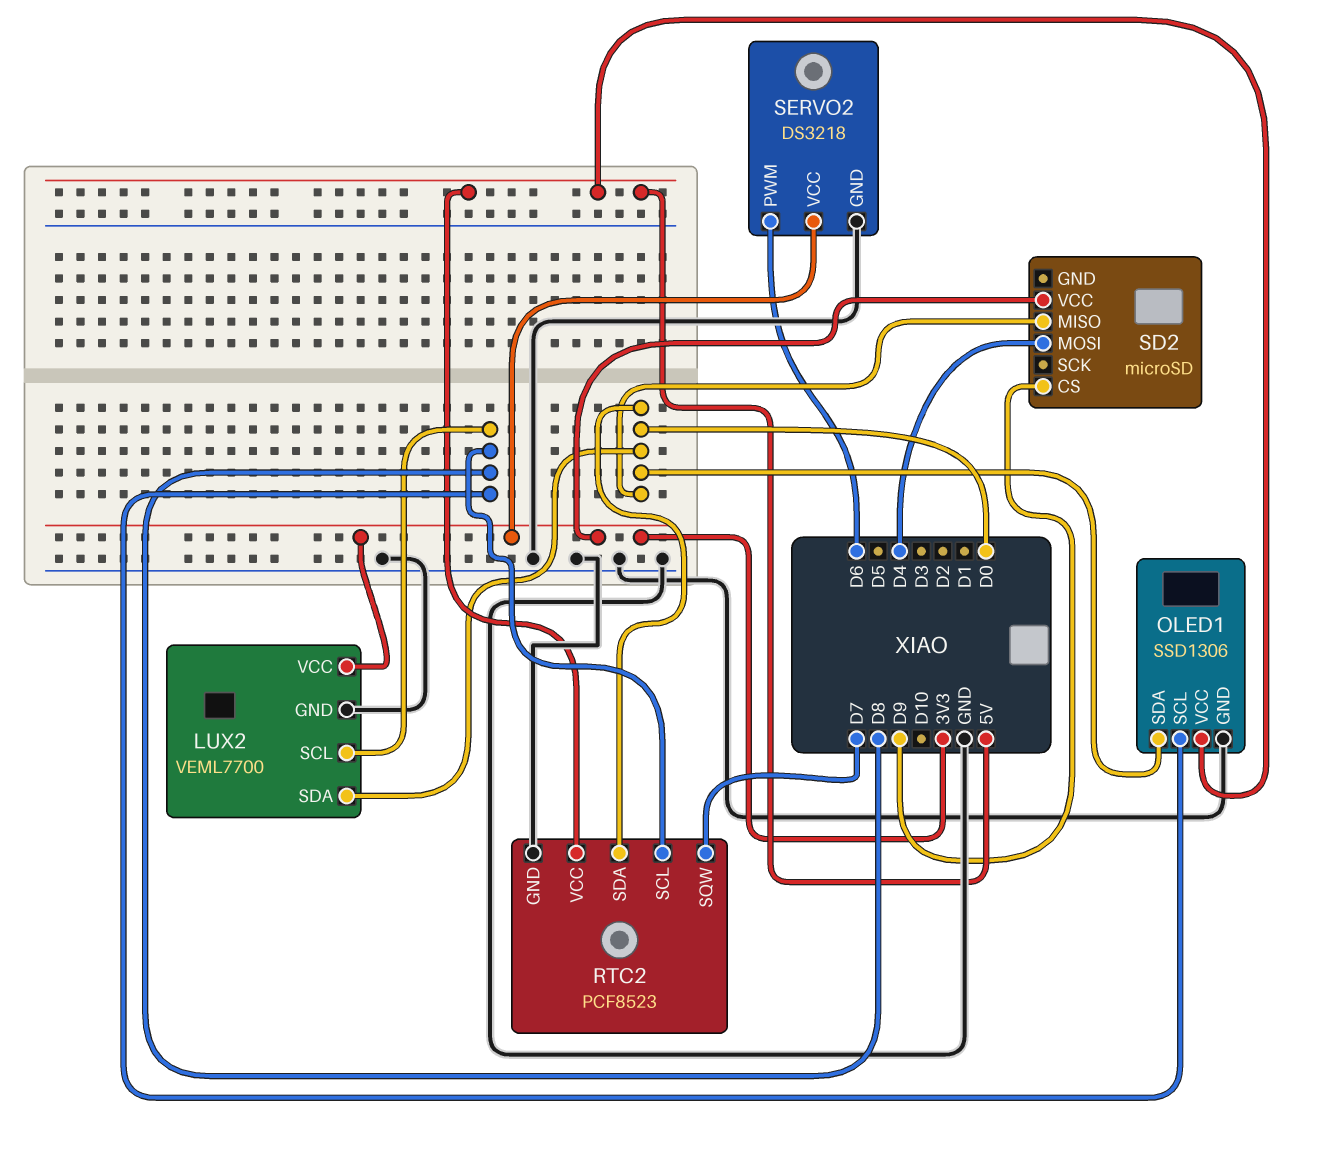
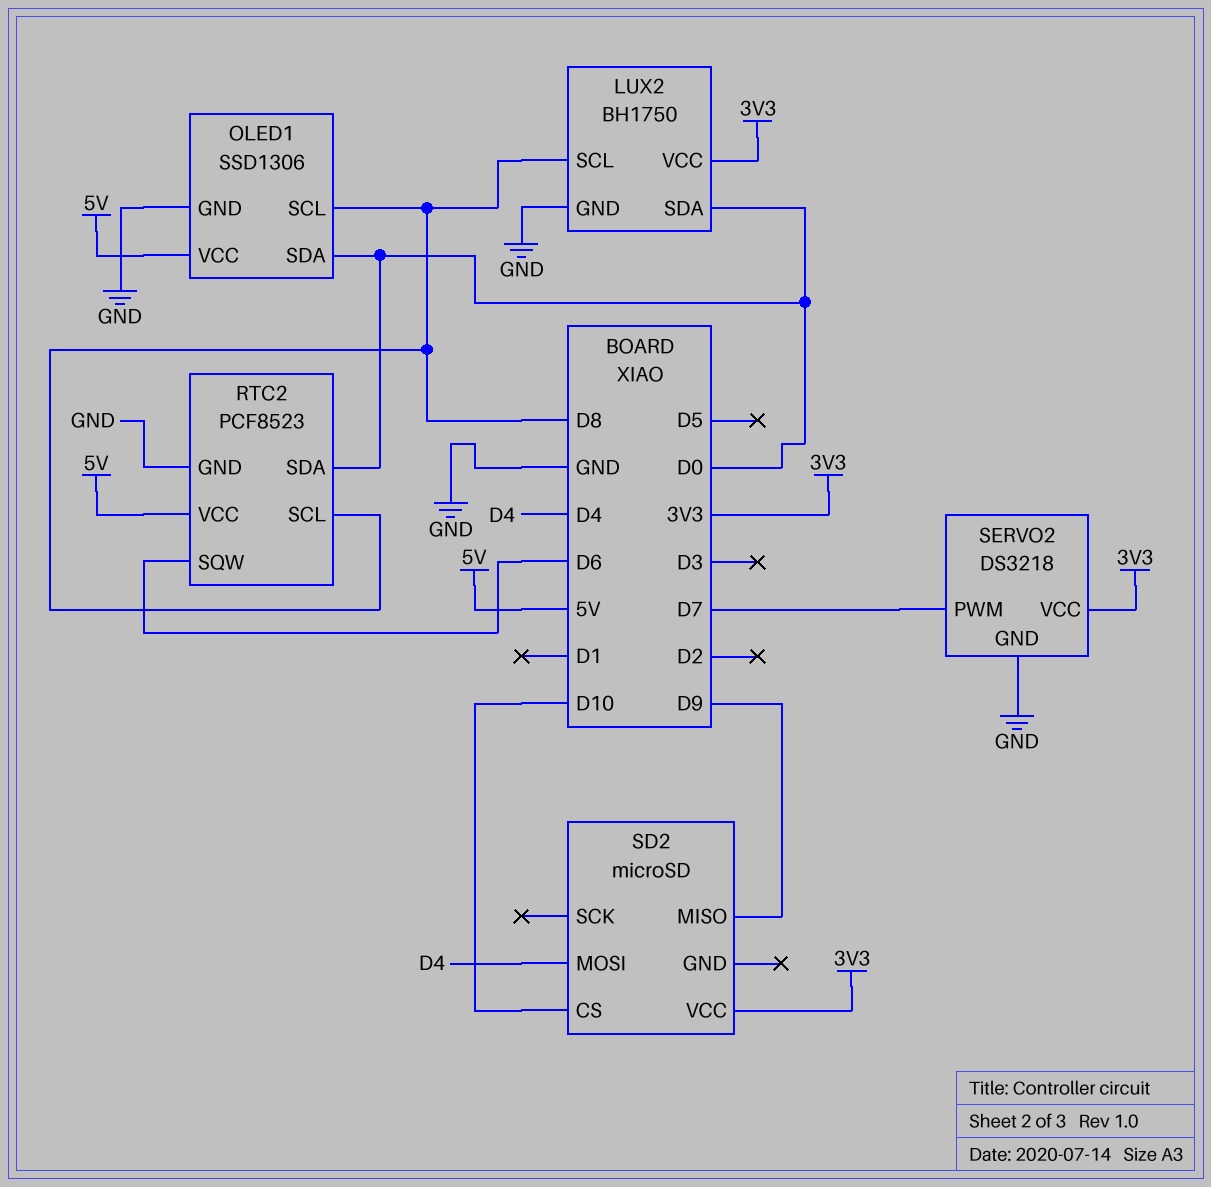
LUX2: VEML7700 -> BH1750
RTC2 pin SQW: D7 -> D6
SD2 pin CS: D9 -> D10
SD2 pin MISO: D0 -> D9
SERVO2 pin PWM: D6 -> D7

